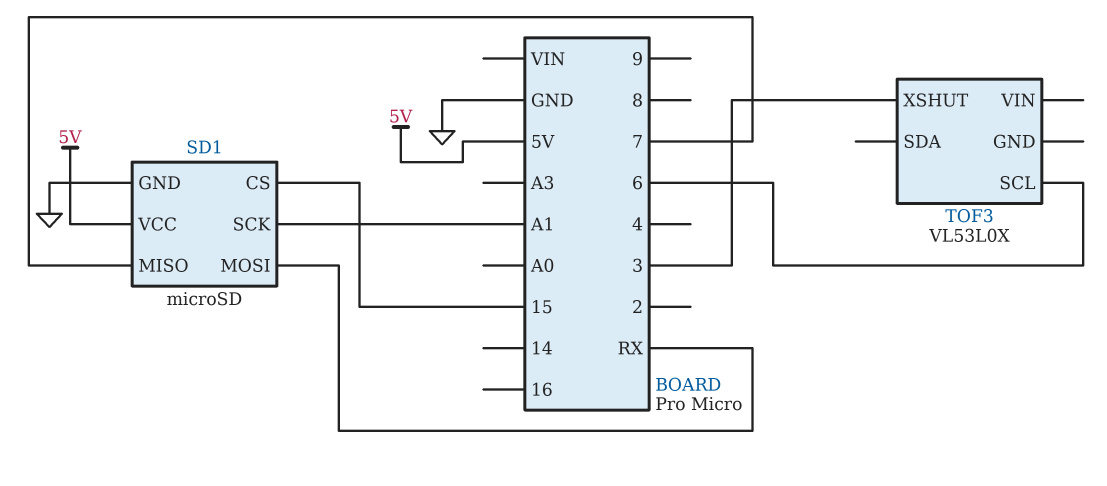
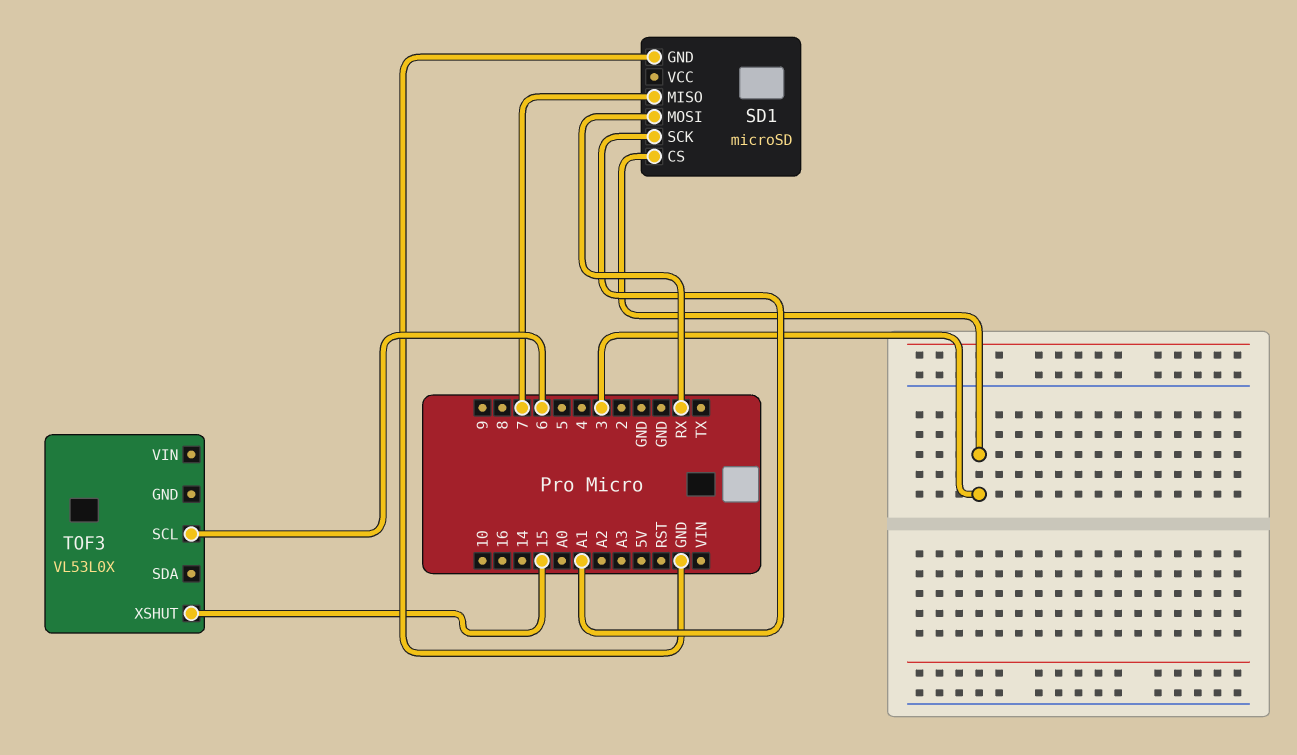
SD1 pin CS: 15 -> 3
SD1 pin VCC: 5V -> none
TOF3 pin XSHUT: 3 -> 15

